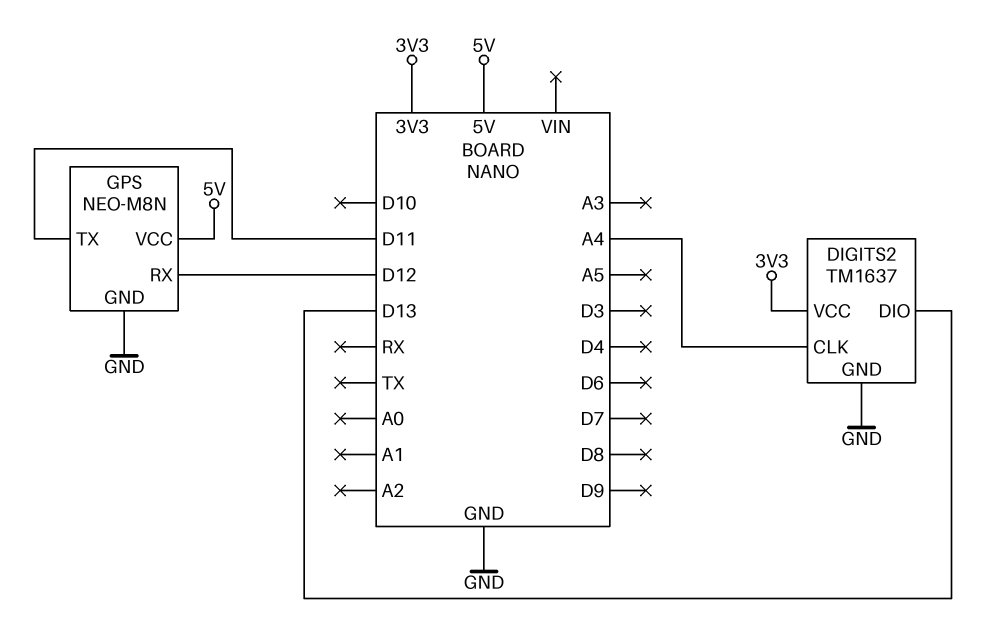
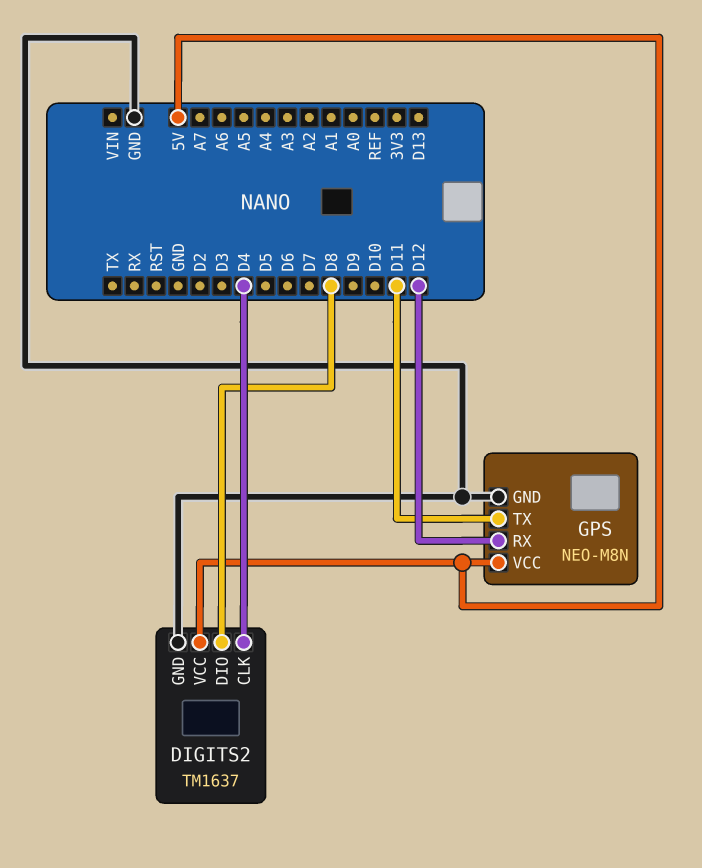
DIGITS2 pin CLK: A4 -> D4
DIGITS2 pin DIO: D13 -> D8
DIGITS2 pin VCC: 3V3 -> 5V

